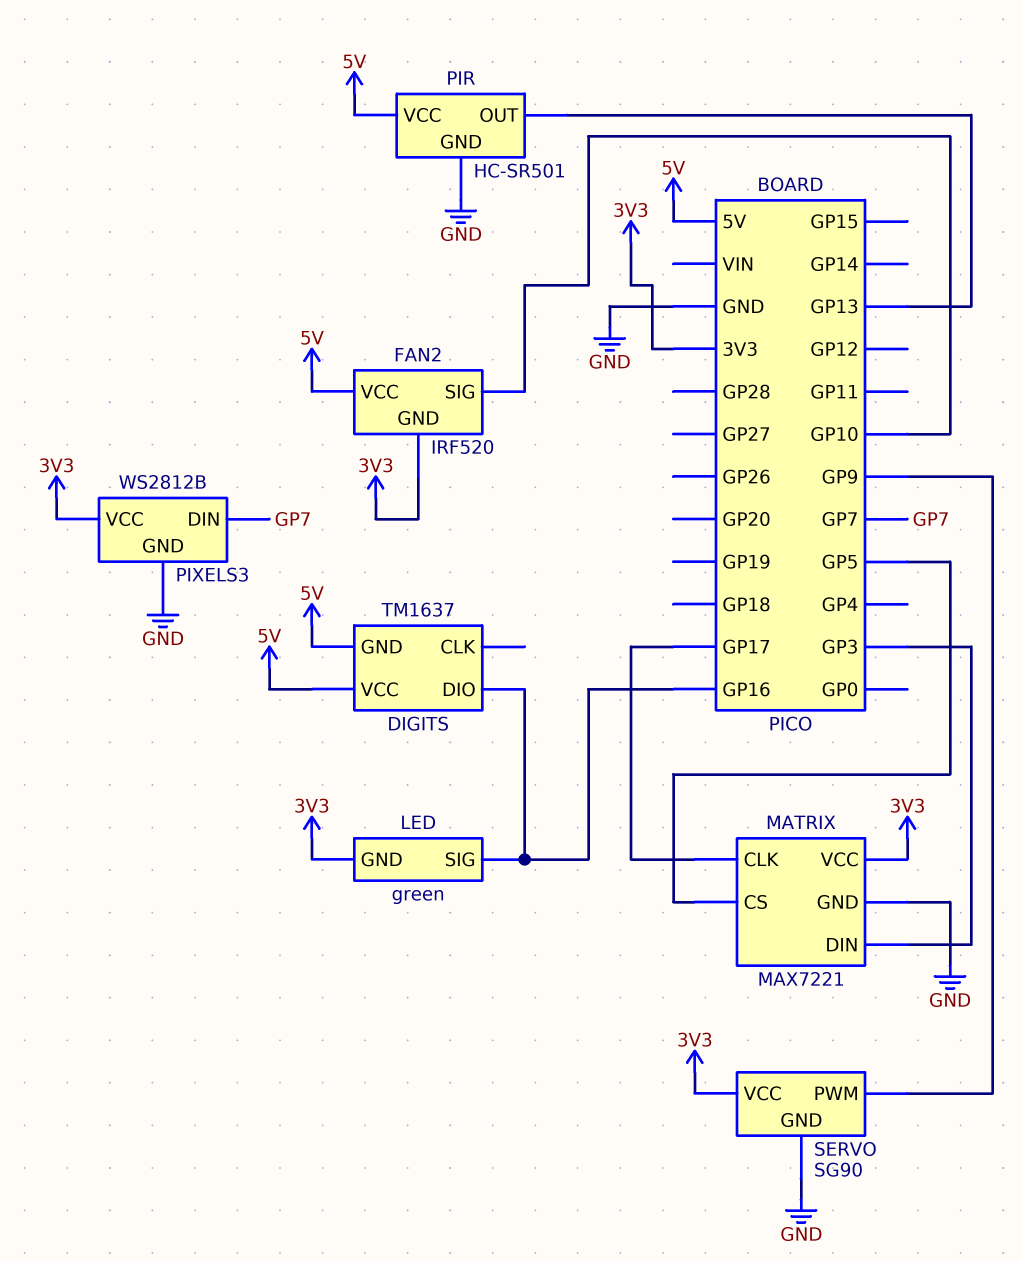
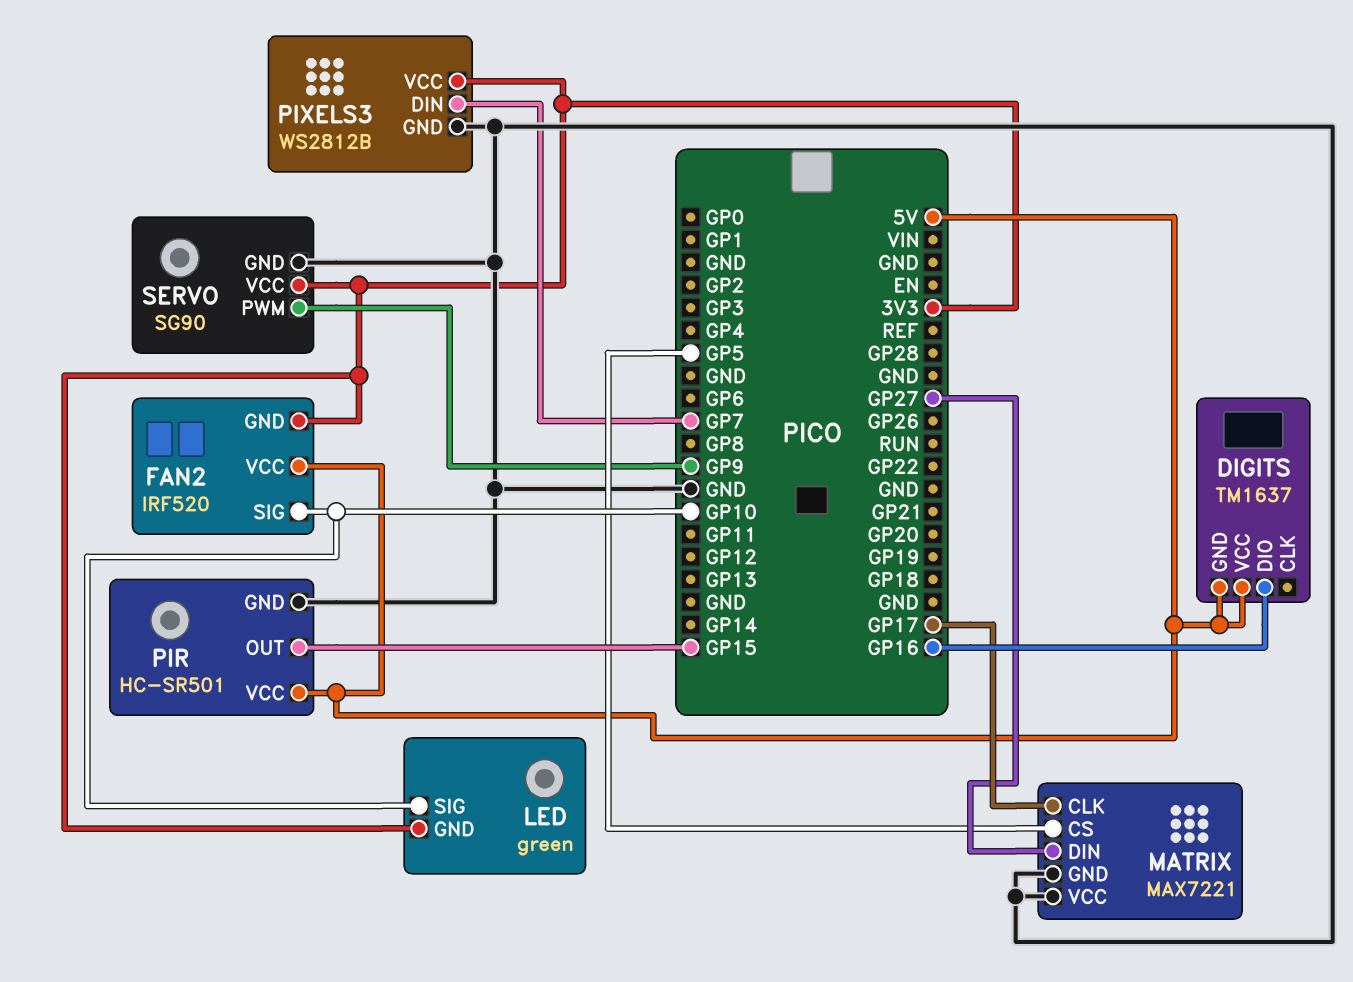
LED pin SIG: GP16 -> GP10
MATRIX pin DIN: GP3 -> GP27
MATRIX pin VCC: 3V3 -> GND
PIR pin OUT: GP13 -> GP15

